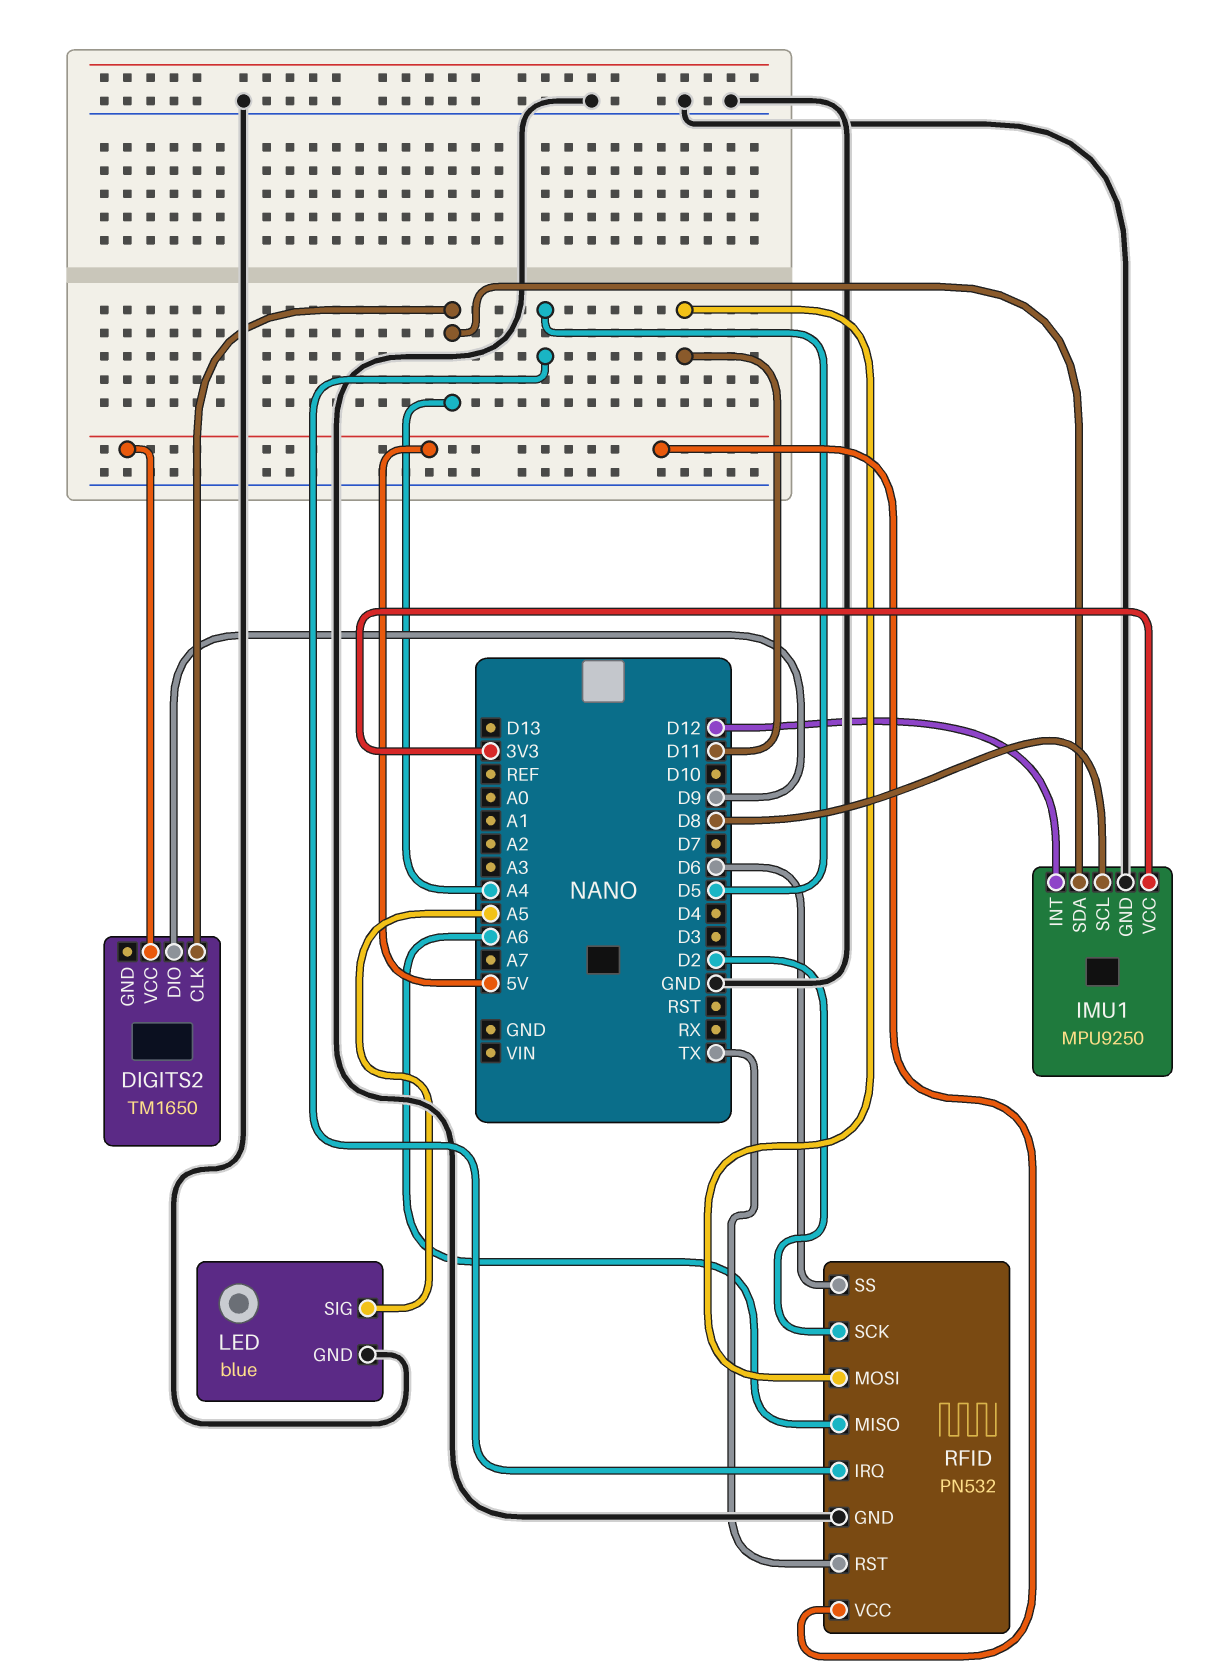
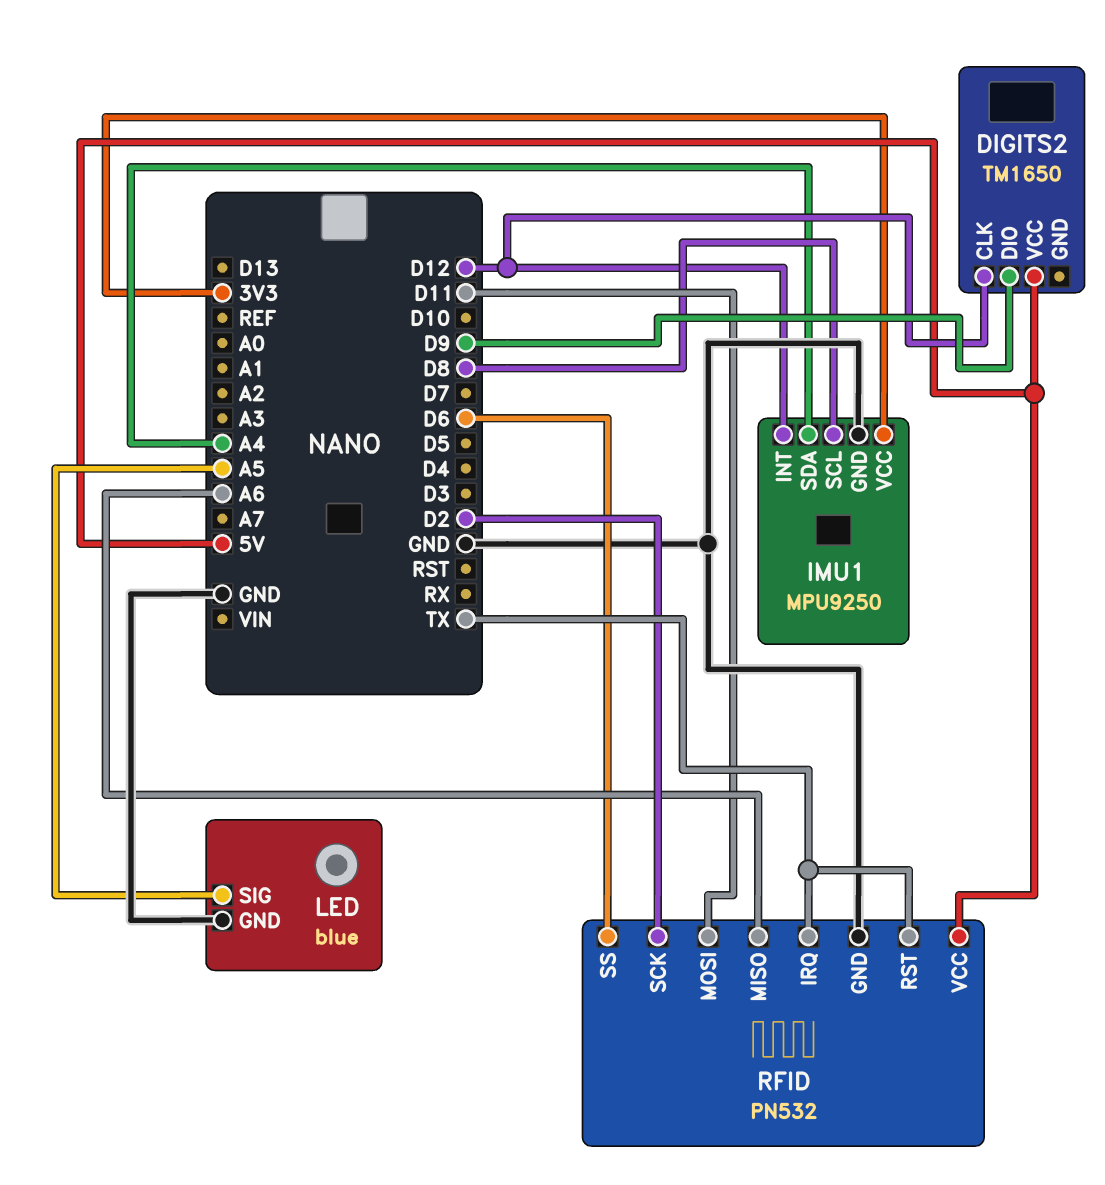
DIGITS2 pin CLK: A4 -> D12
RFID pin IRQ: D5 -> TX

